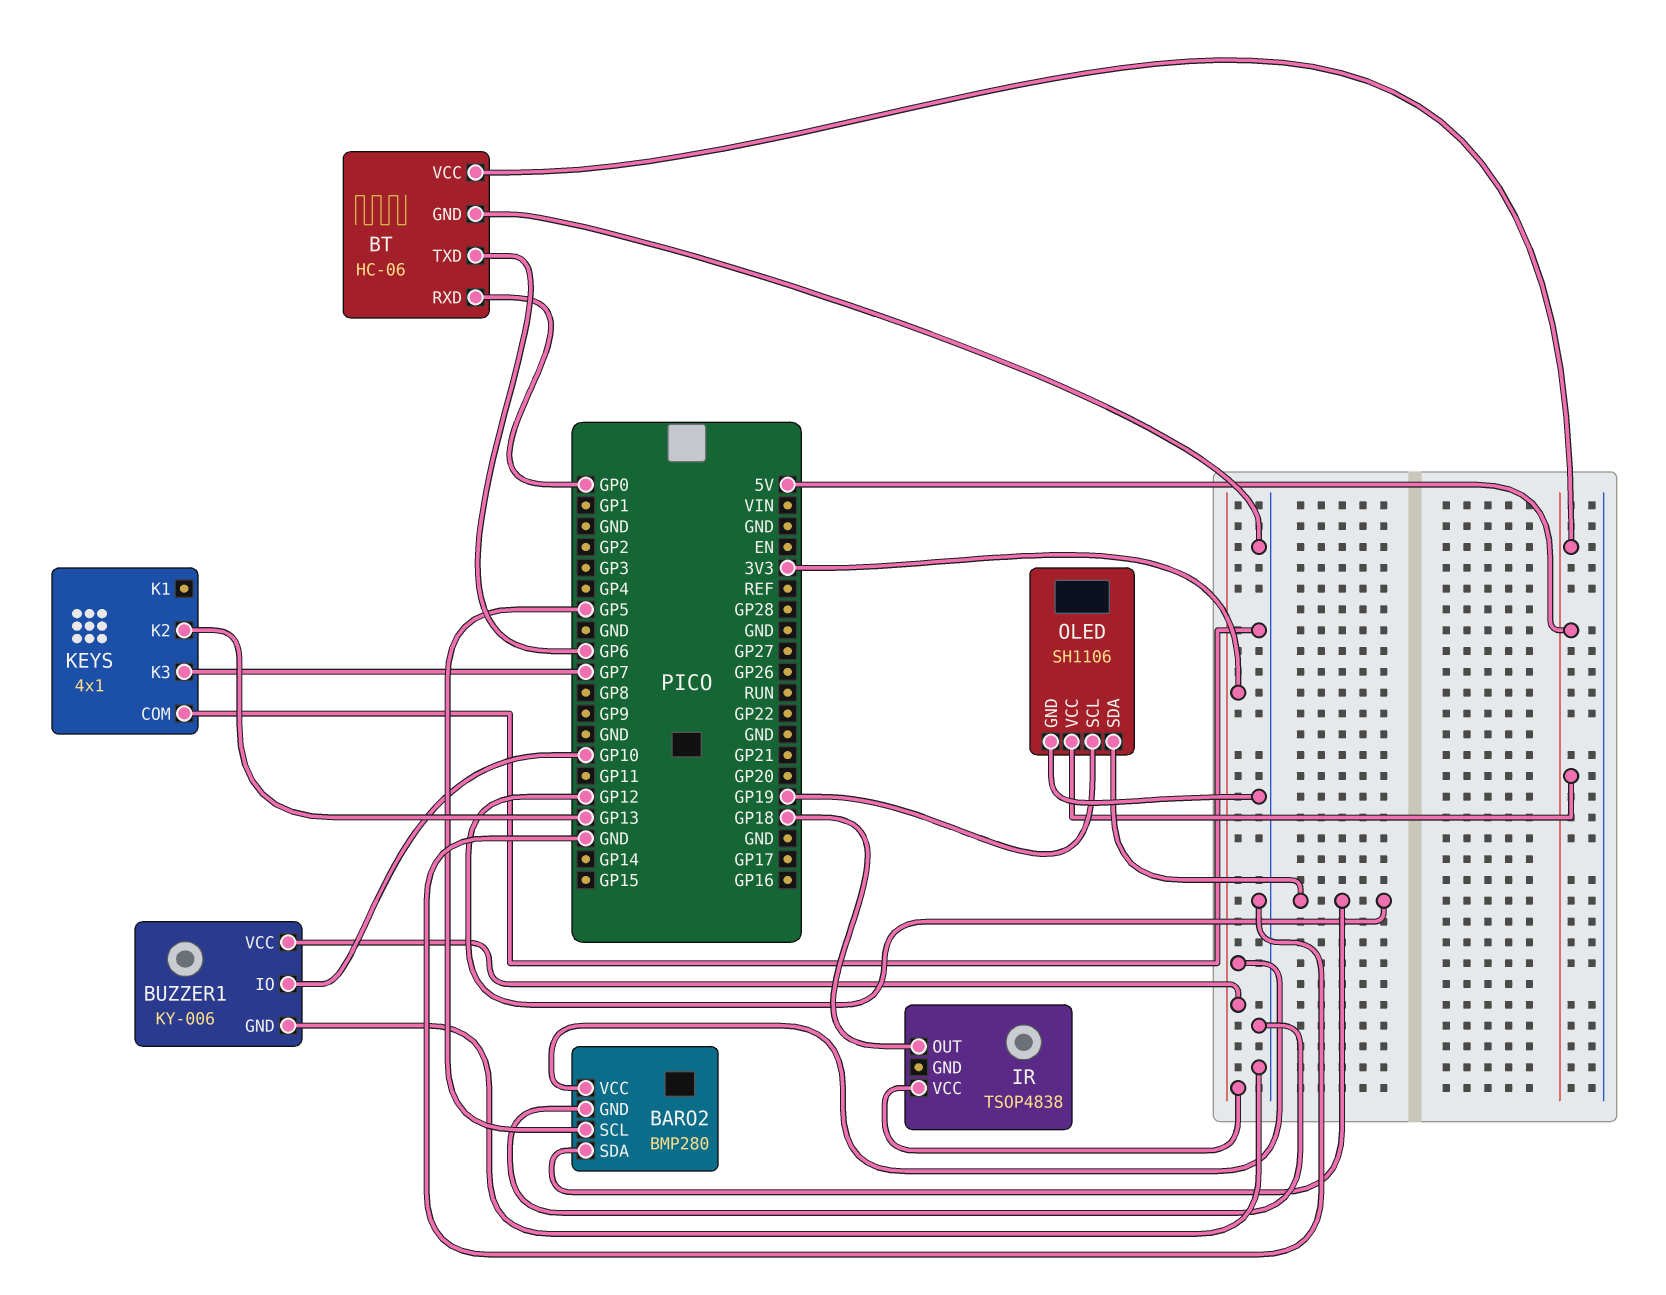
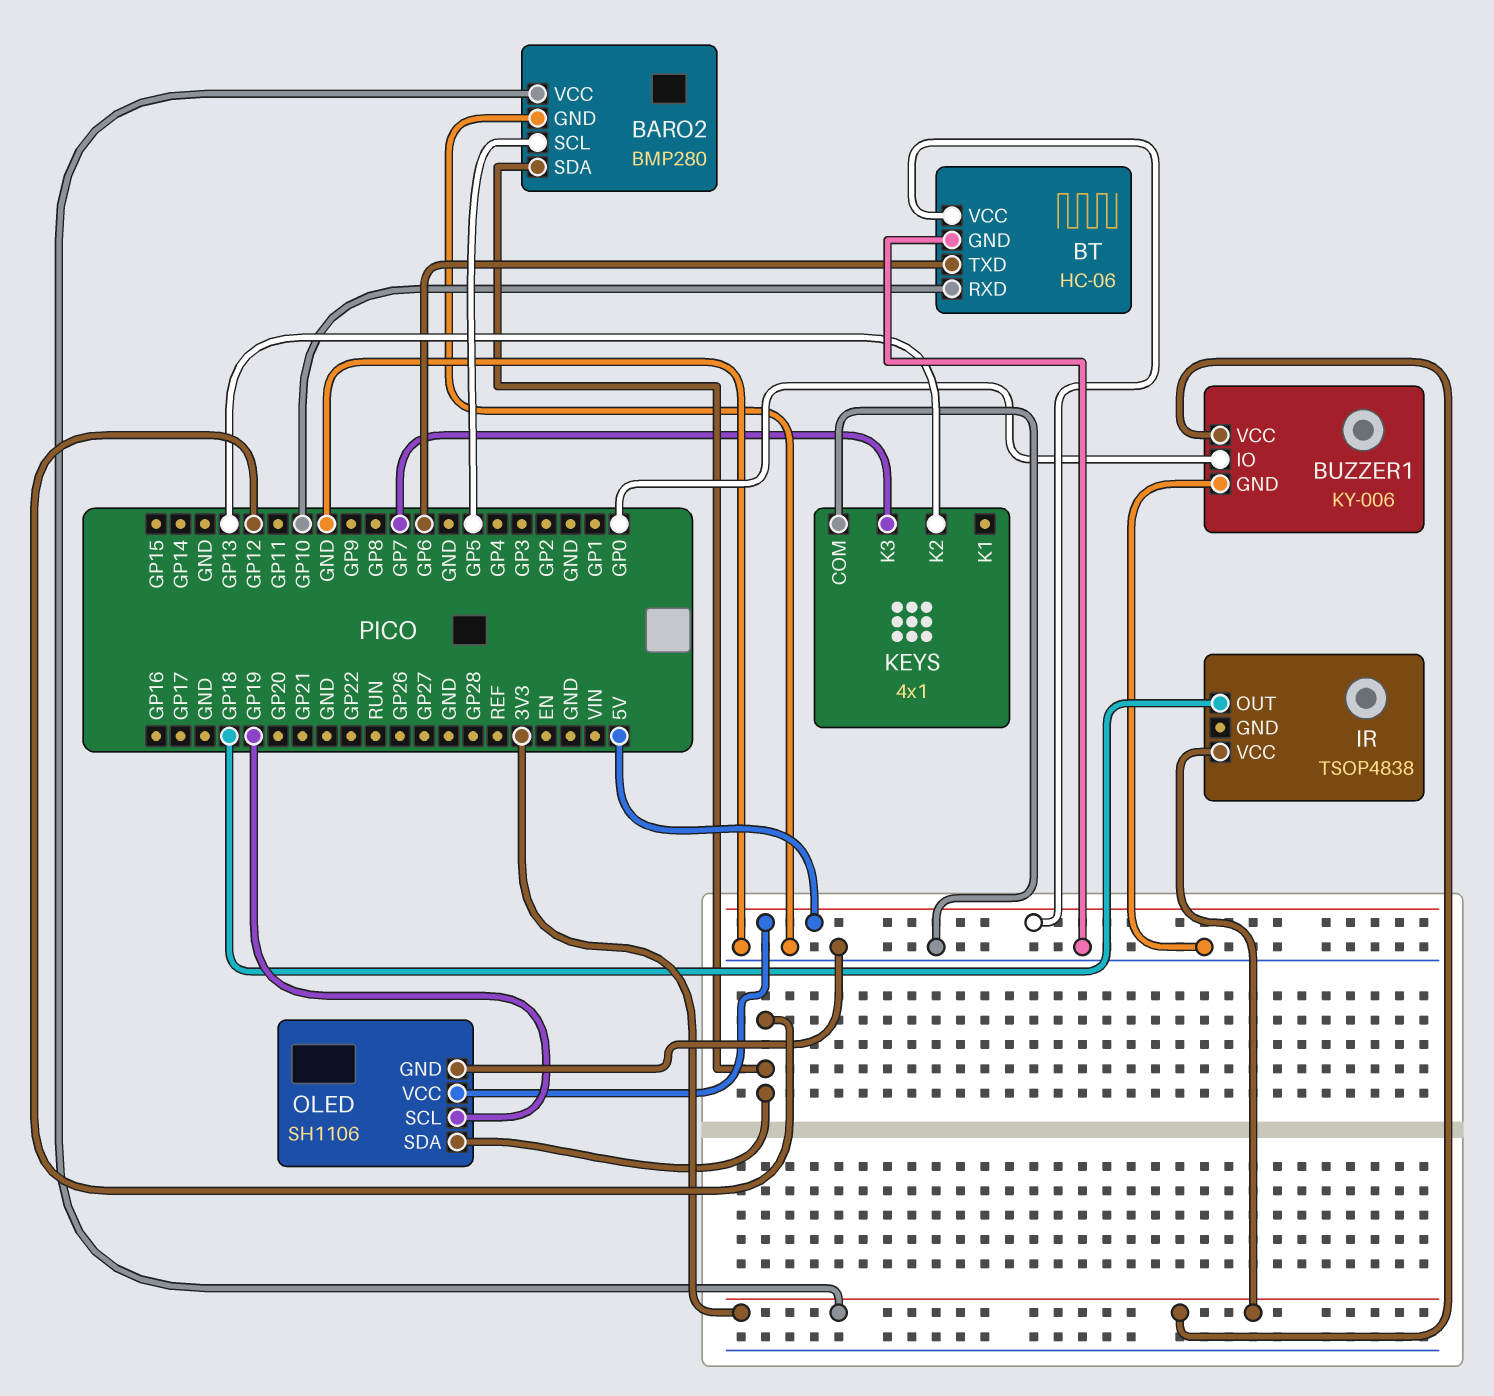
BT pin RXD: GP0 -> GP10
BUZZER1 pin IO: GP10 -> GP0

